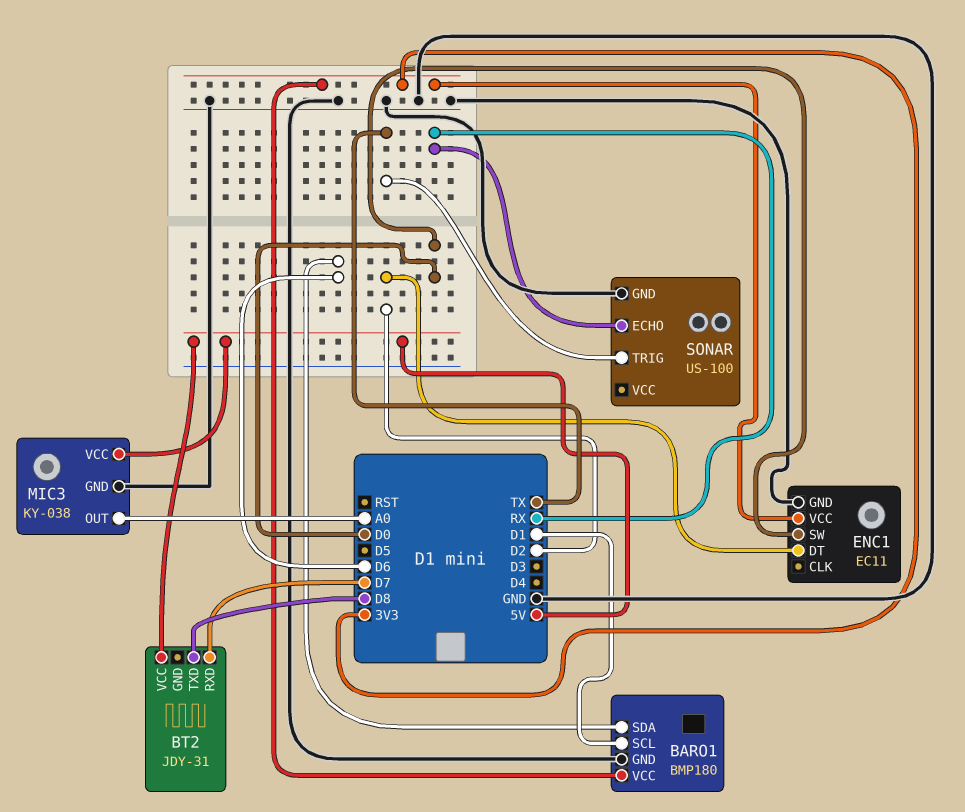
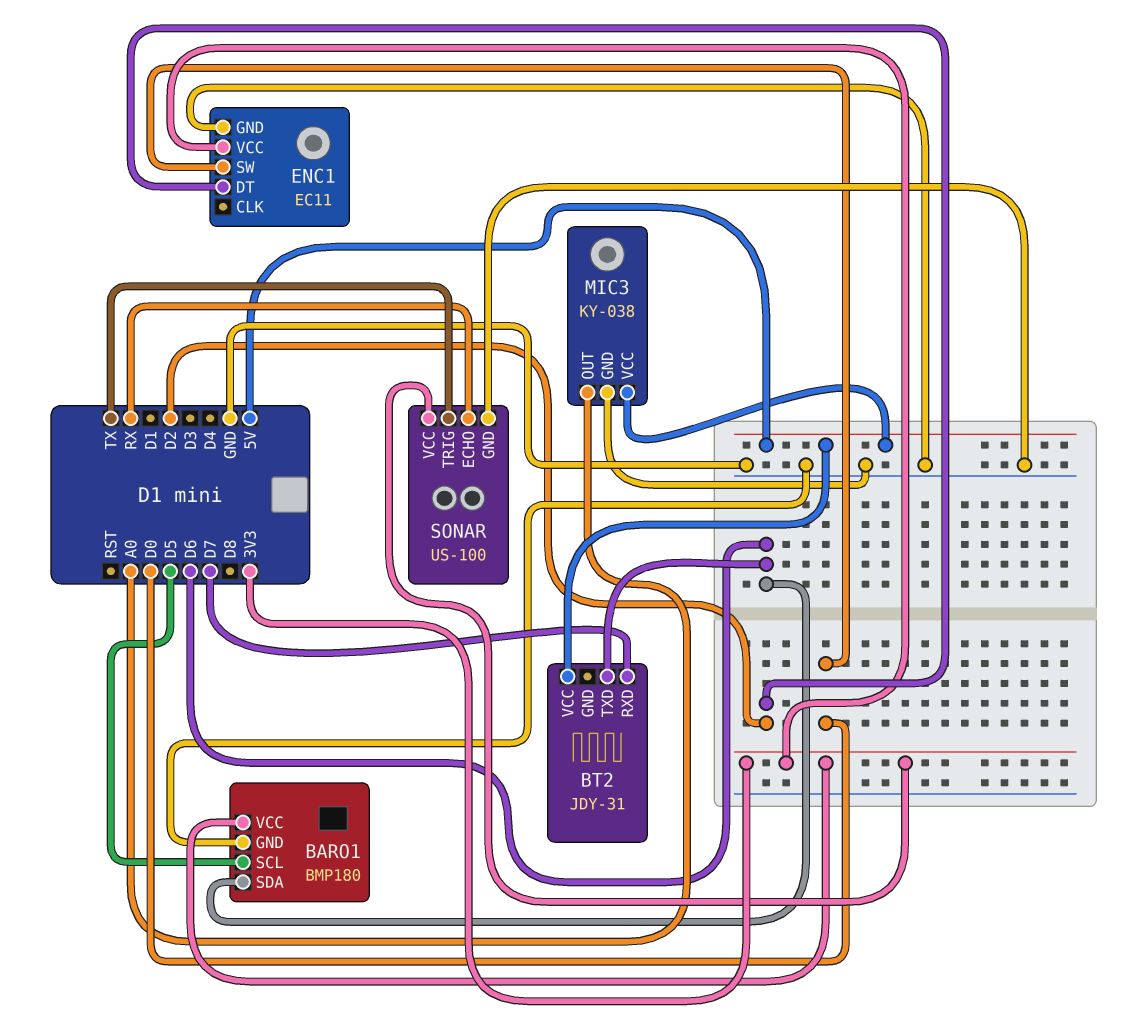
BARO1 pin SCL: D1 -> D5
BT2 pin TXD: D8 -> D6
SONAR pin VCC: none -> 3V3

